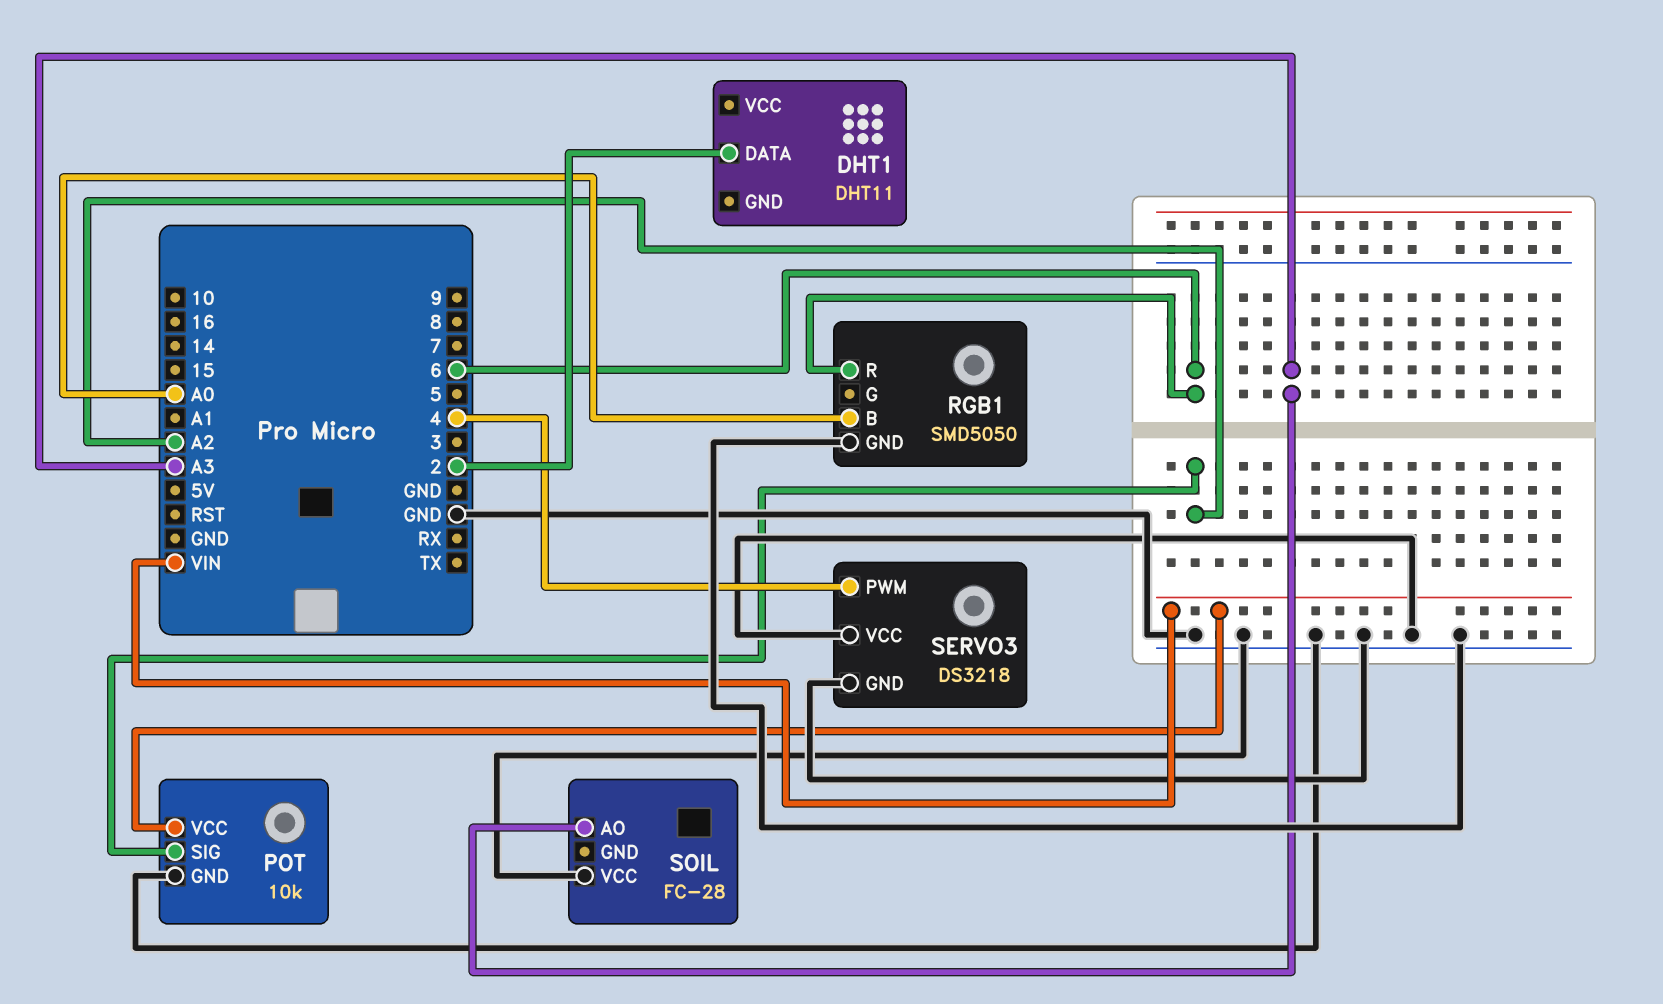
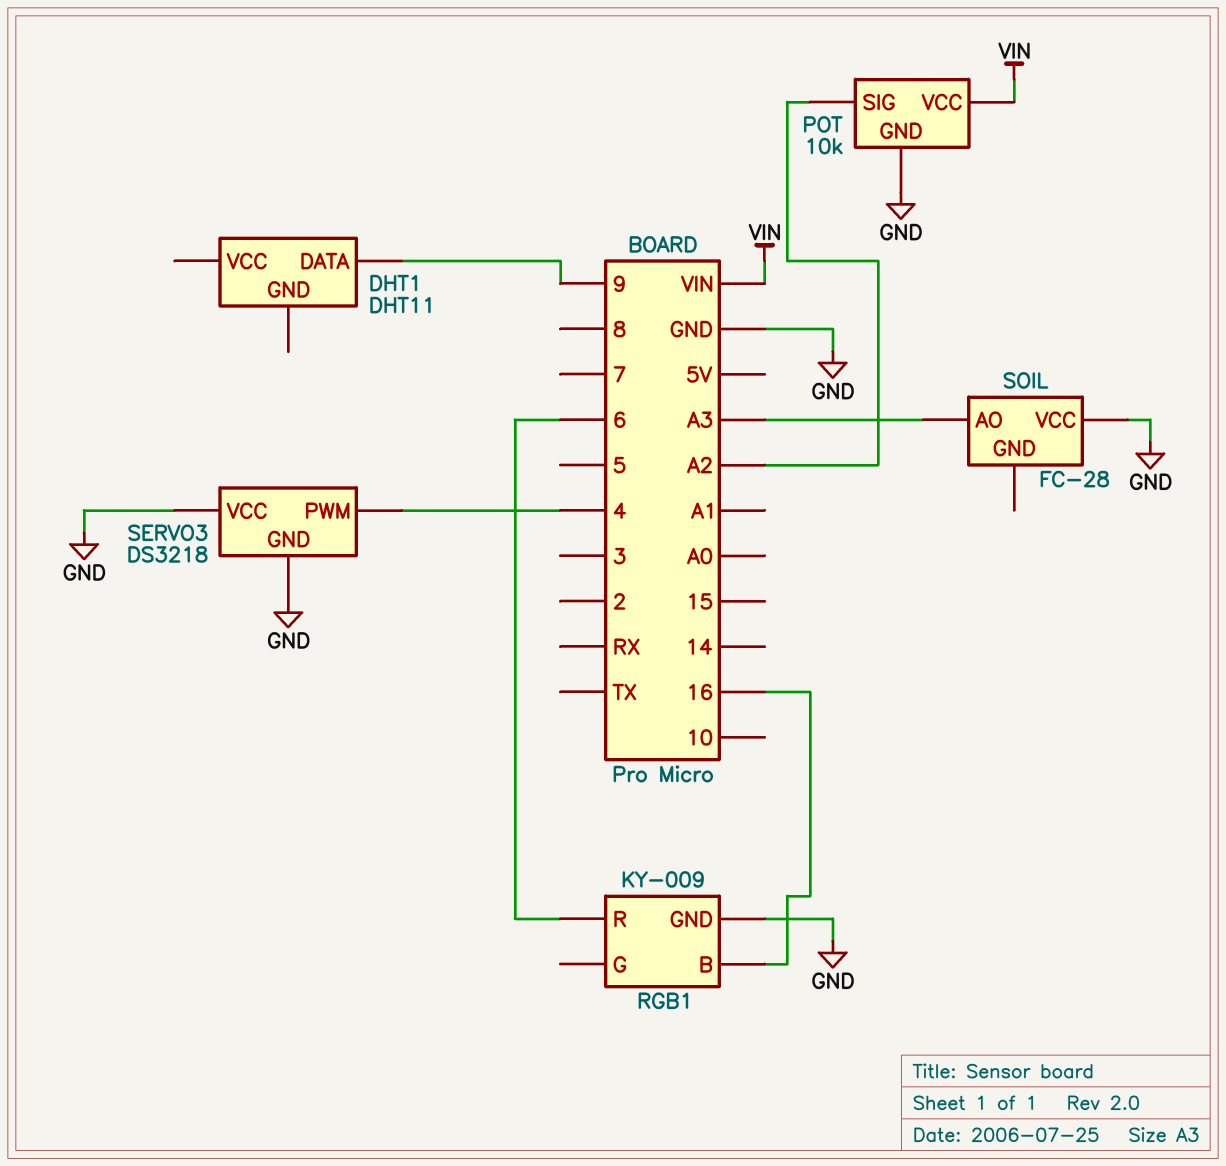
DHT1 pin DATA: 2 -> 9
RGB1: SMD5050 -> KY-009
RGB1 pin B: A0 -> 16

